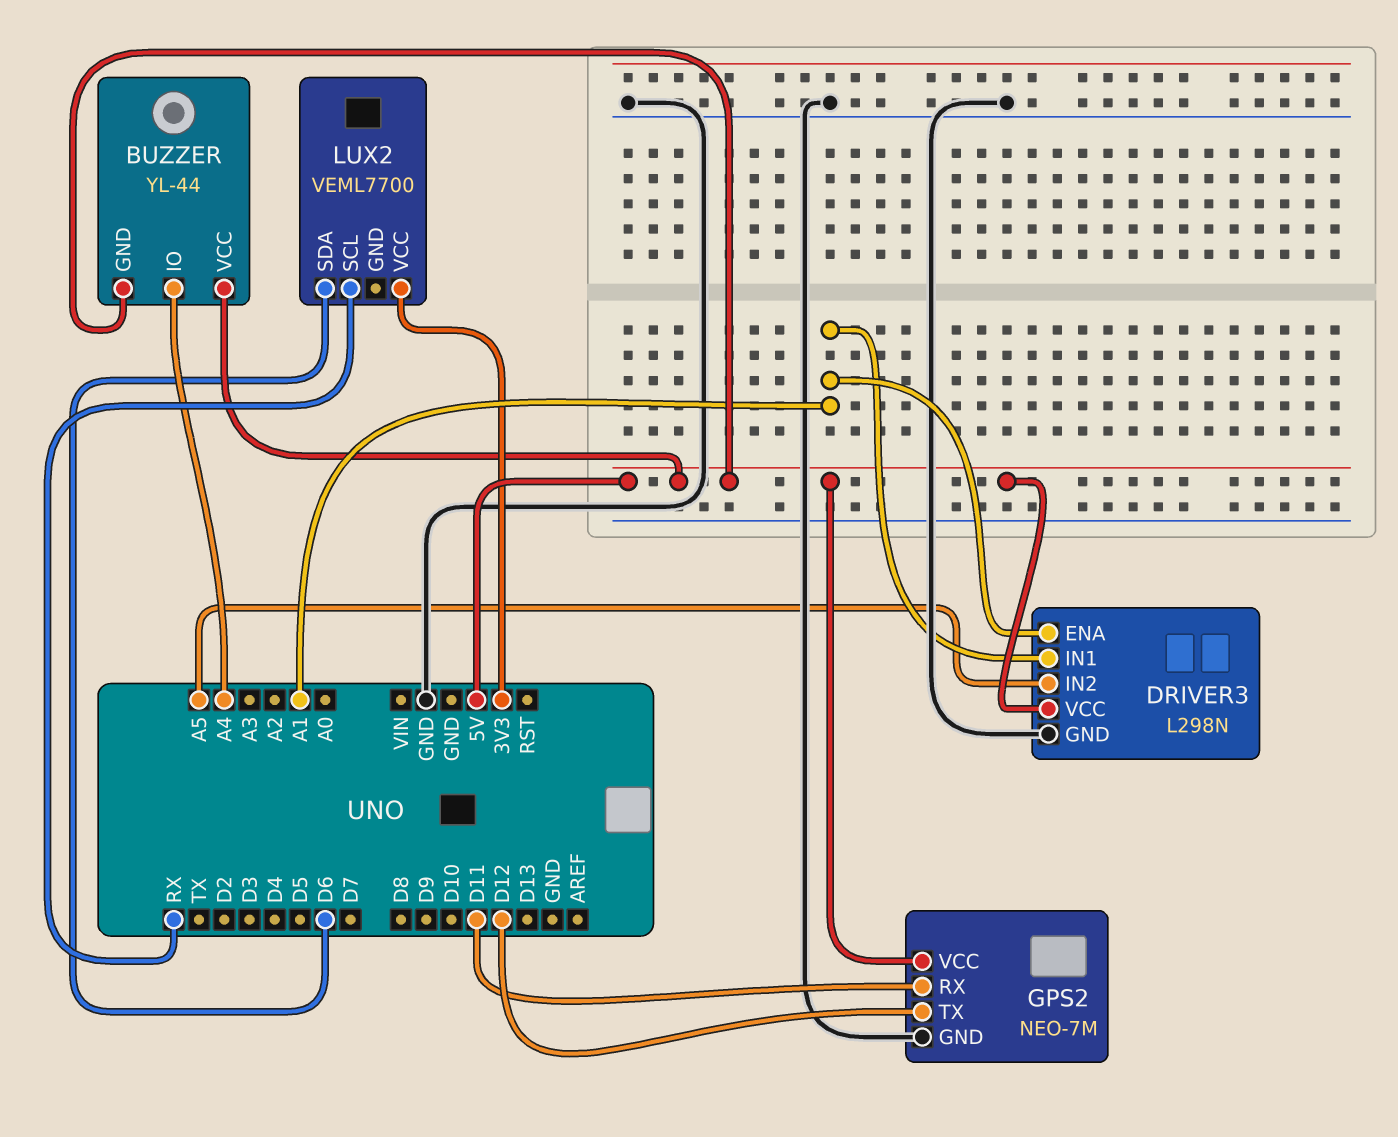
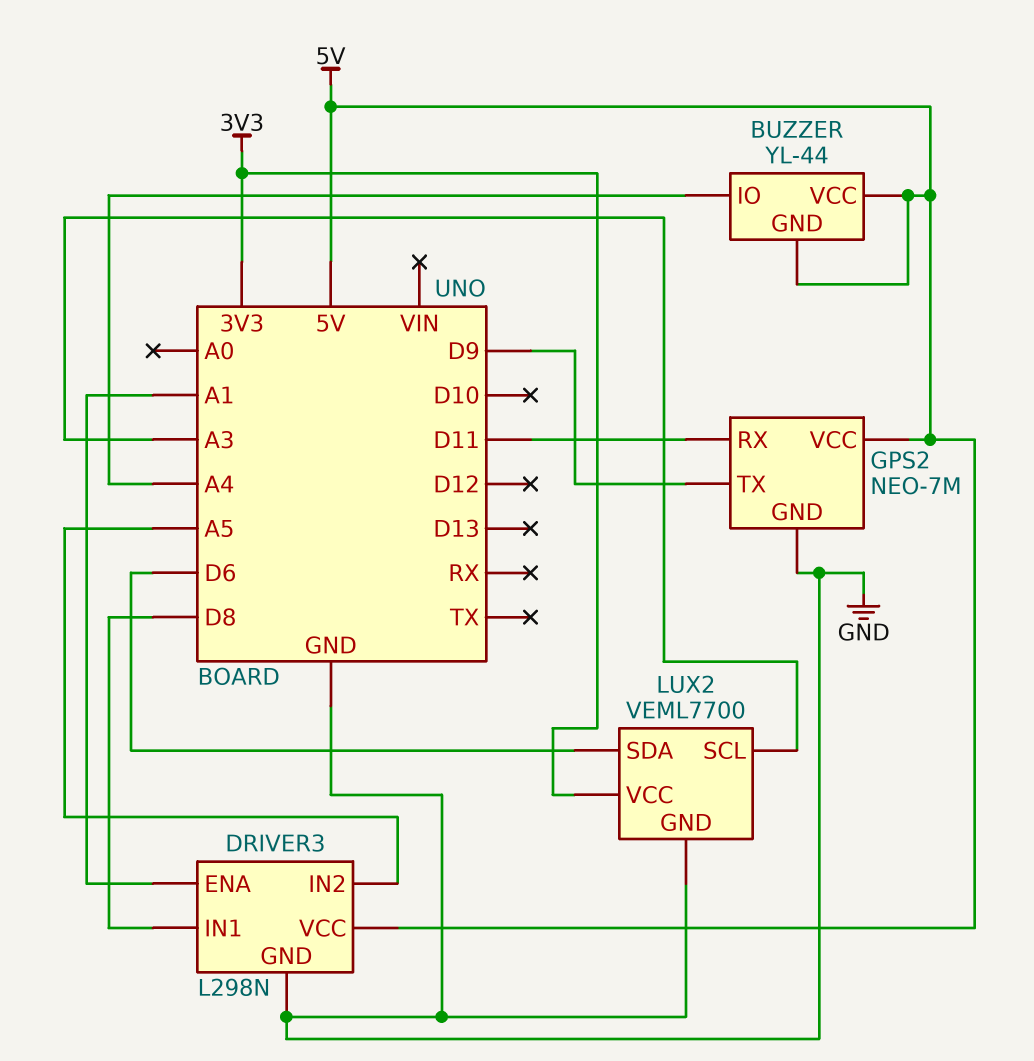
DRIVER3 pin IN1: A1 -> D8
GPS2 pin TX: D12 -> D9
LUX2 pin GND: none -> GND
LUX2 pin SCL: RX -> A3

